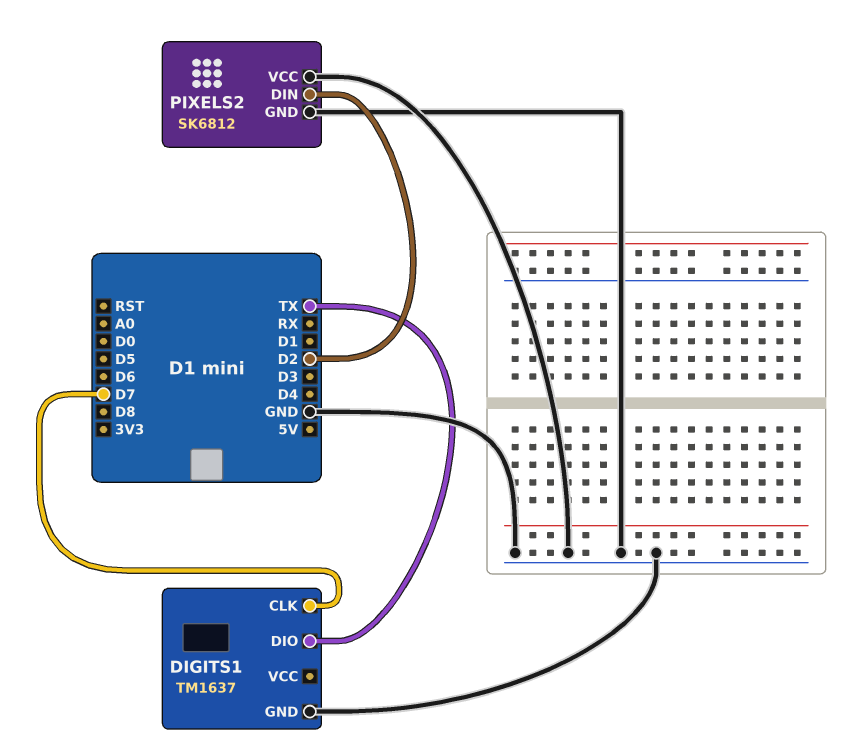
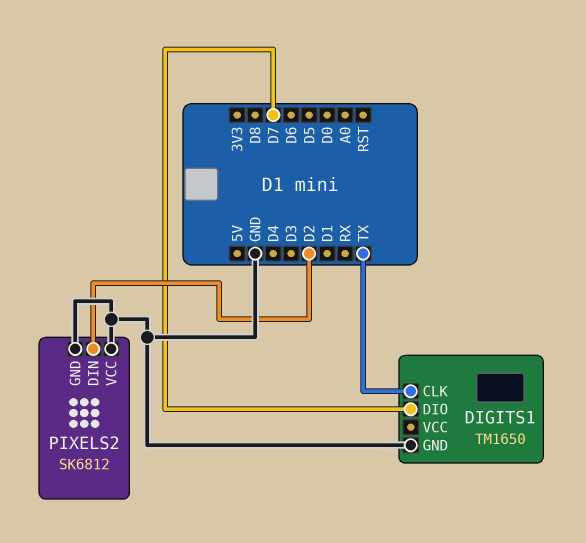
DIGITS1: TM1637 -> TM1650
DIGITS1 pin CLK: D7 -> TX
DIGITS1 pin DIO: TX -> D7

